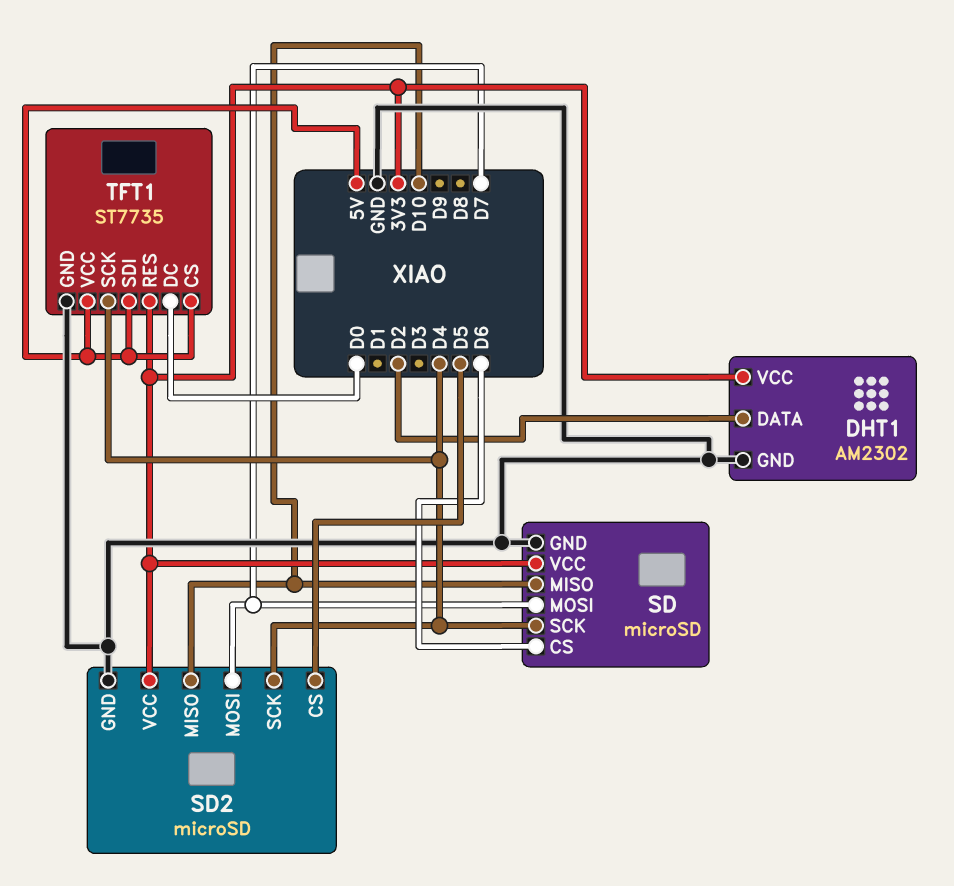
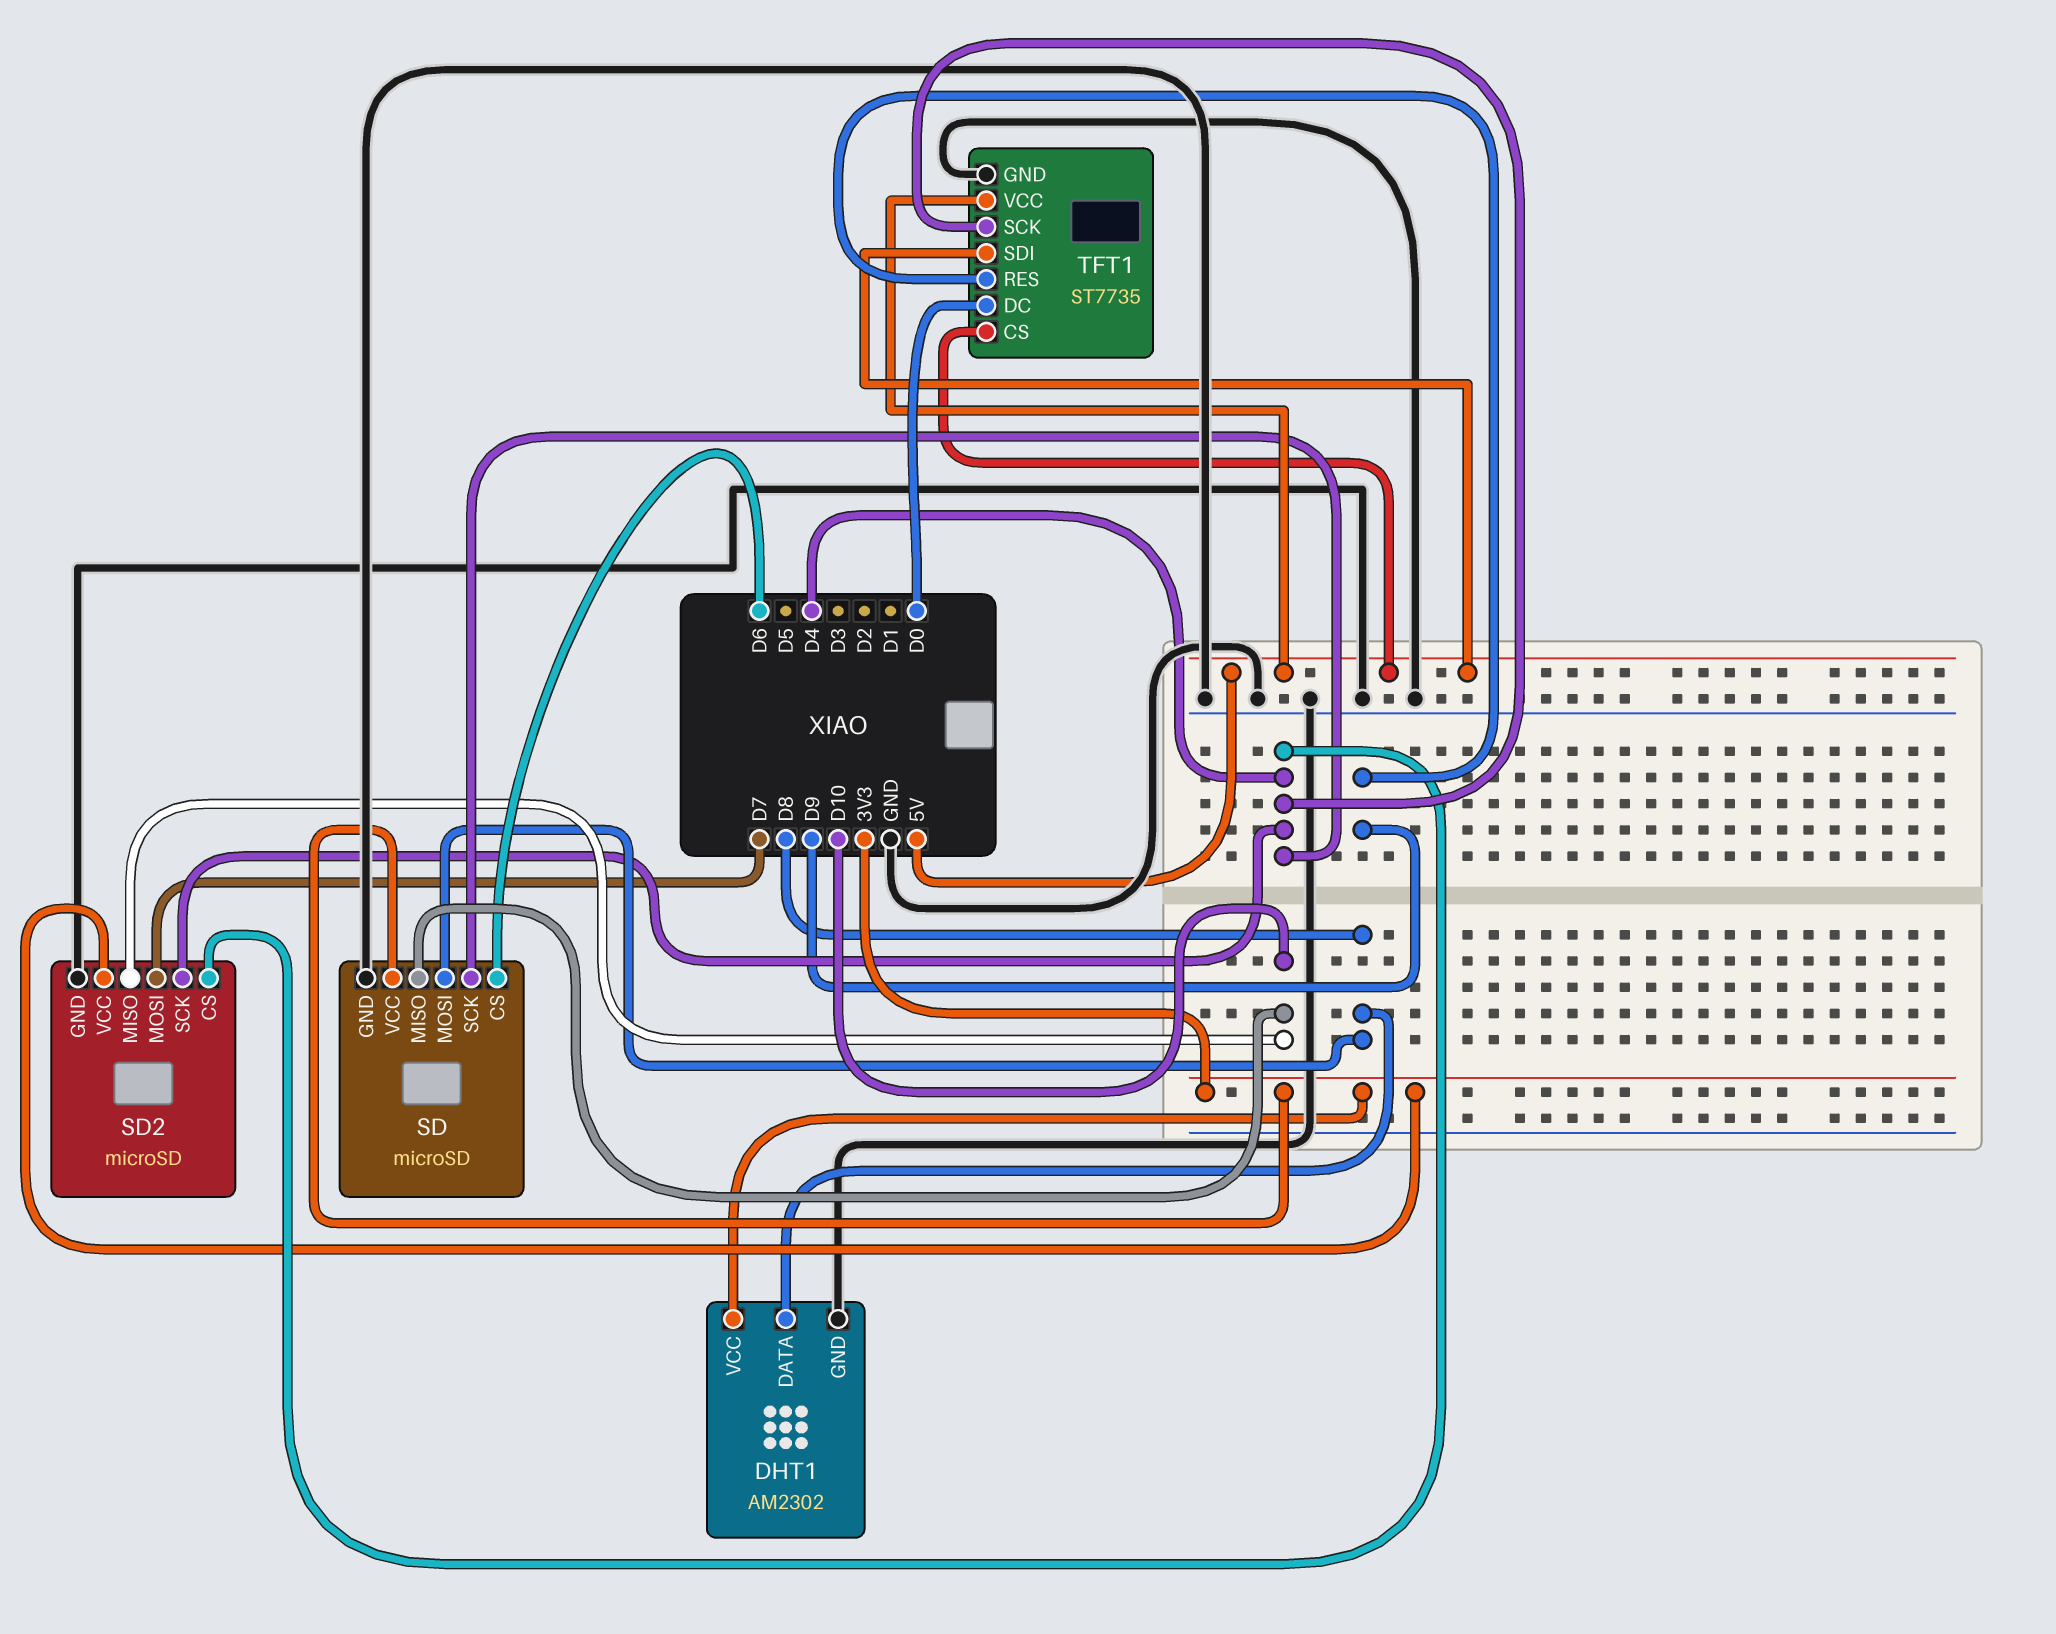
DHT1 pin DATA: D2 -> D8
SD pin MOSI: D7 -> D8
SD2 pin CS: D5 -> D4
TFT1 pin RES: 3V3 -> D9

